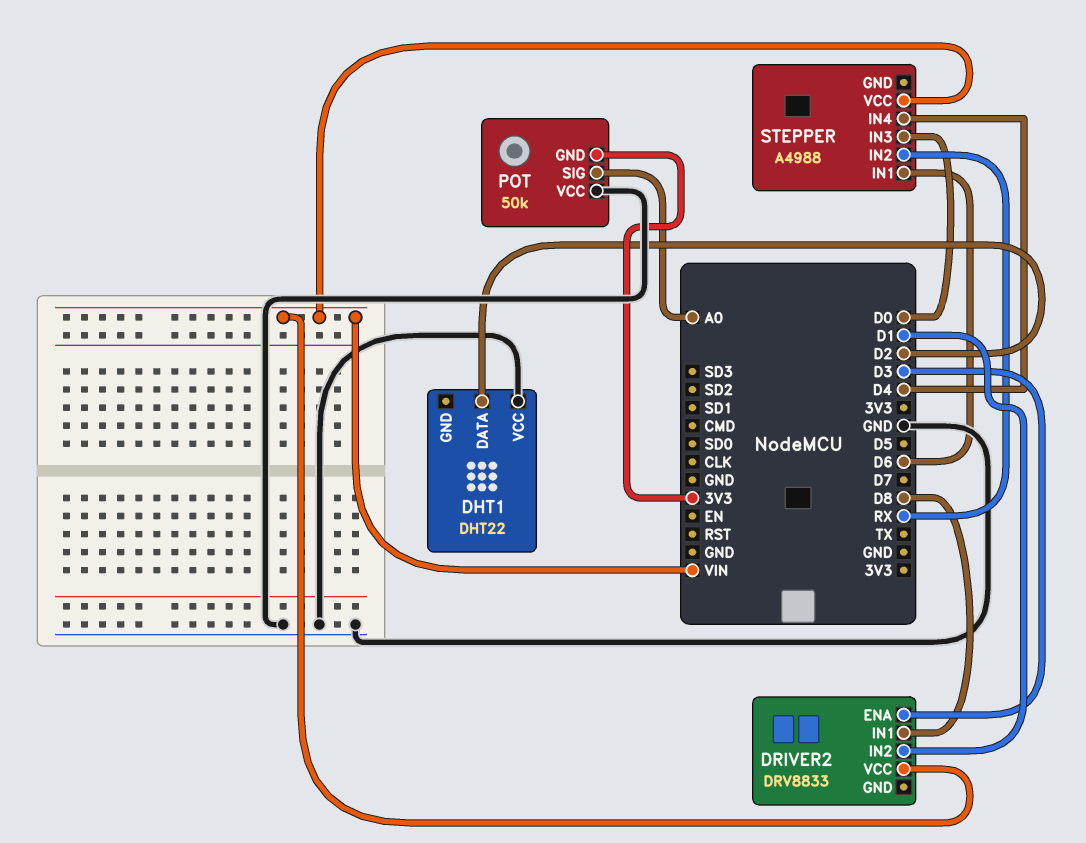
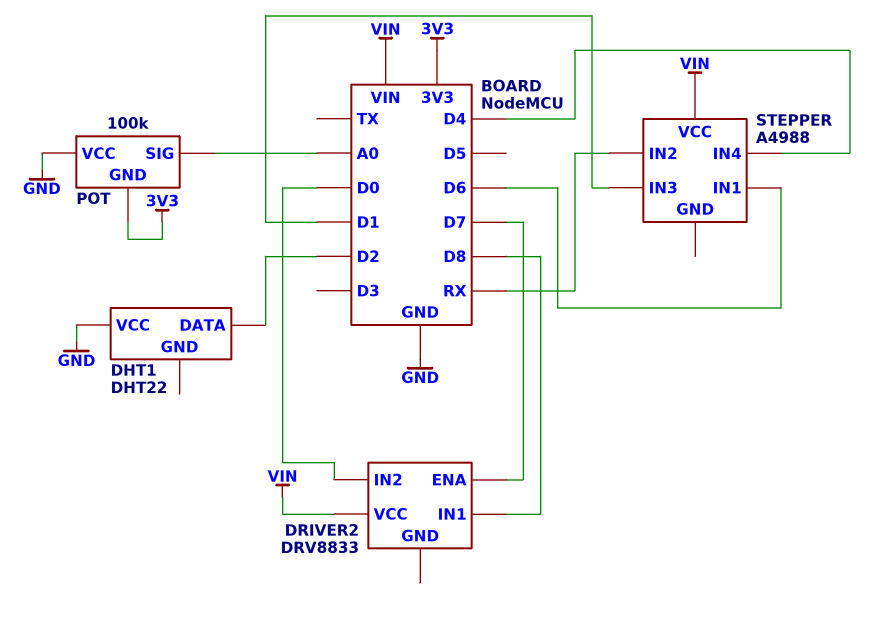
DRIVER2 pin ENA: D3 -> D7
DRIVER2 pin IN2: D1 -> D0
POT: 50k -> 100k
STEPPER pin IN3: D0 -> D1

